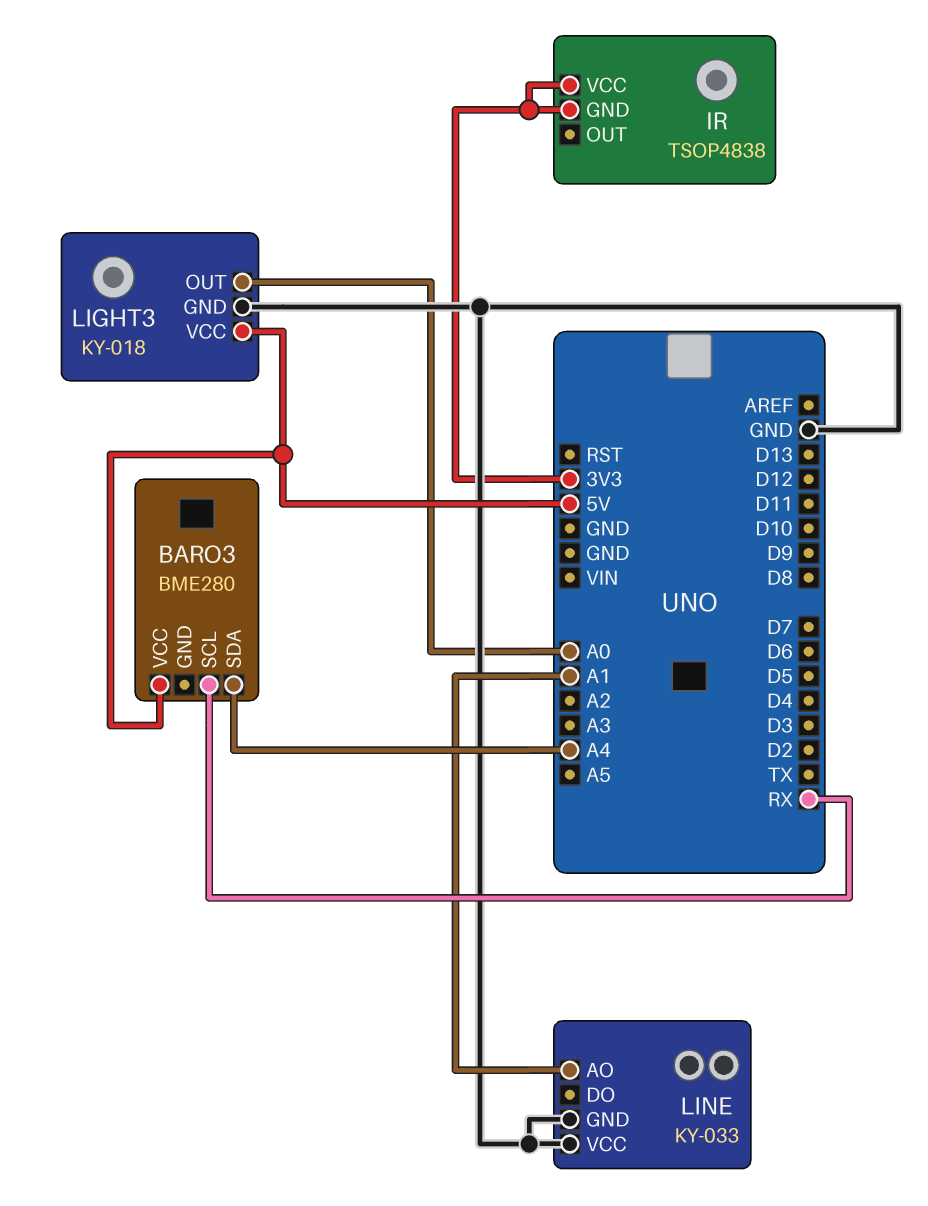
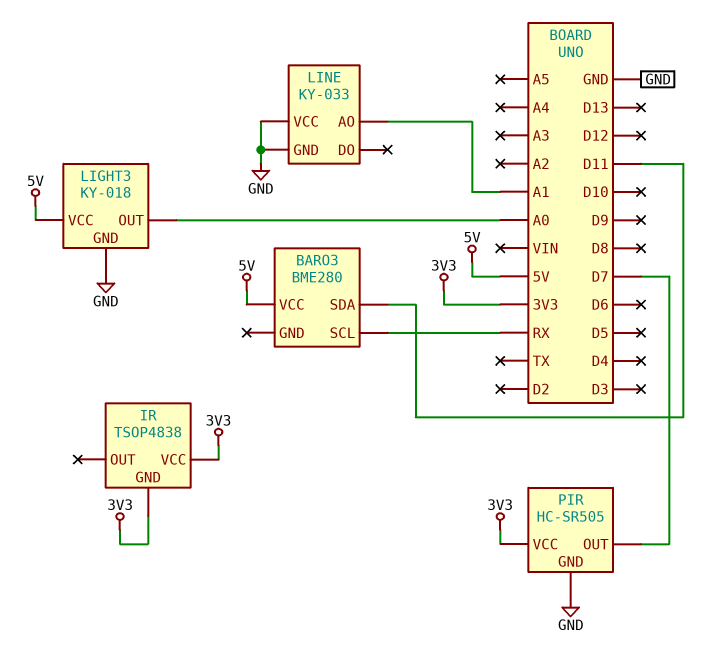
BARO3 pin SDA: A4 -> D11
PIR: none -> HC-SR505
PIR pin GND: none -> GND
PIR pin OUT: none -> D7
PIR pin VCC: none -> 3V3

